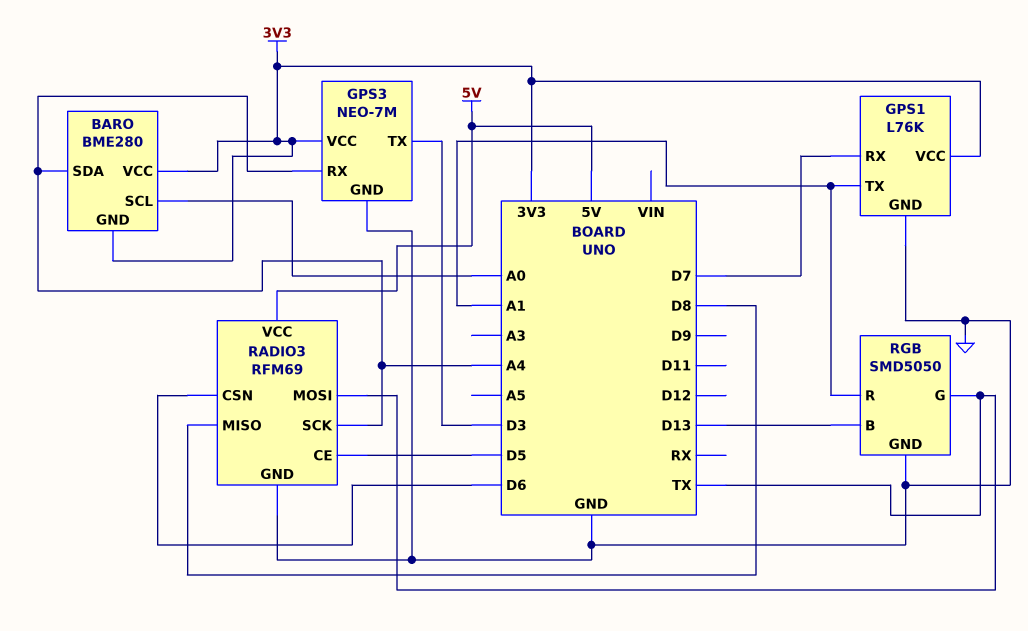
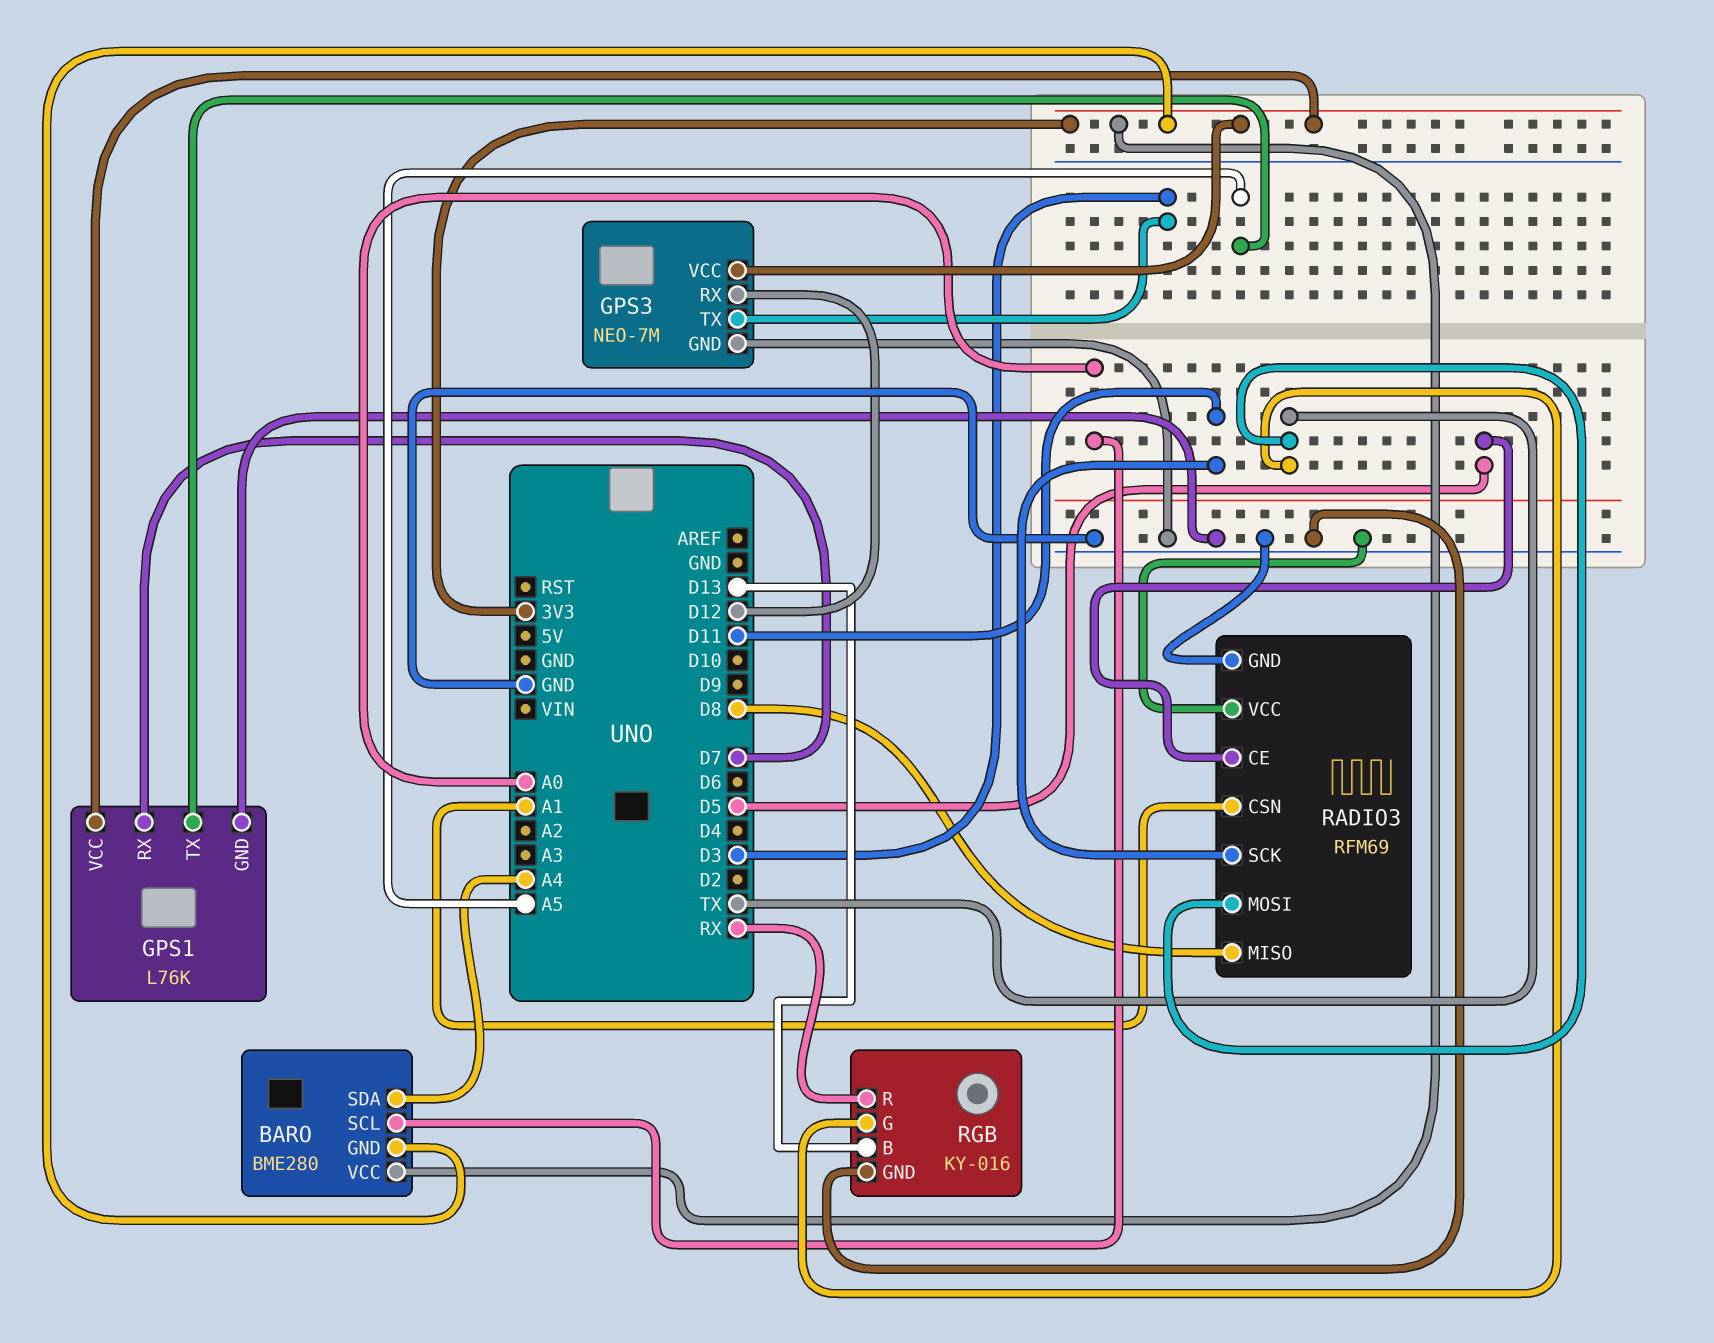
GPS1 pin TX: A1 -> A5
GPS3 pin RX: A4 -> D12
RADIO3 pin CSN: D6 -> A1
RADIO3 pin SCK: A4 -> D11
RADIO3 pin VCC: 5V -> GND
RGB: SMD5050 -> KY-016
RGB pin R: A1 -> RX

